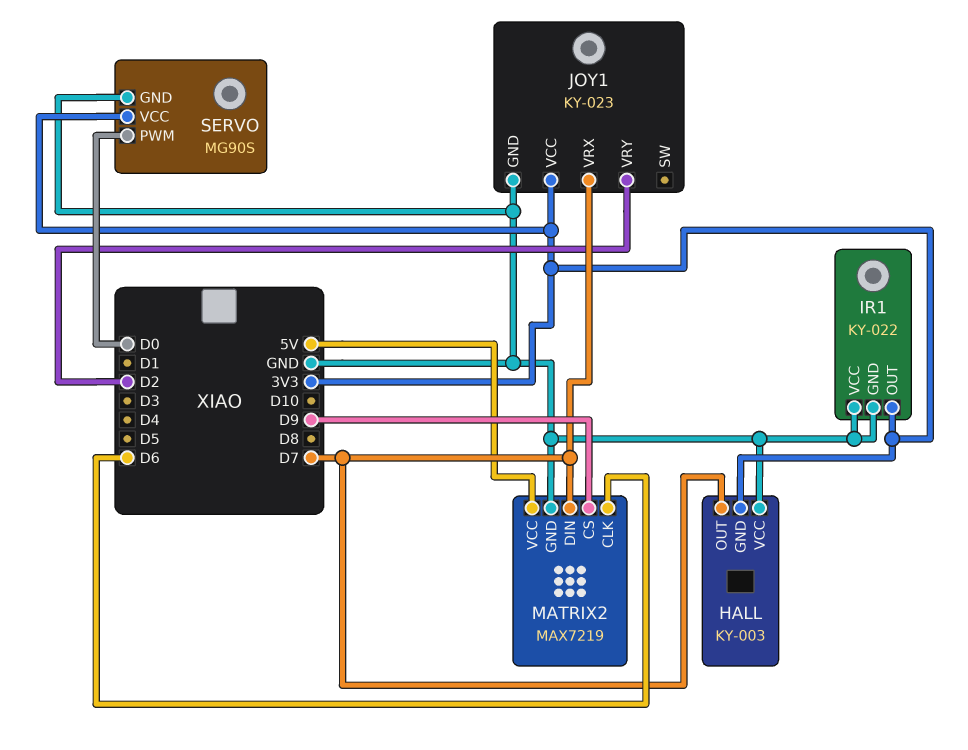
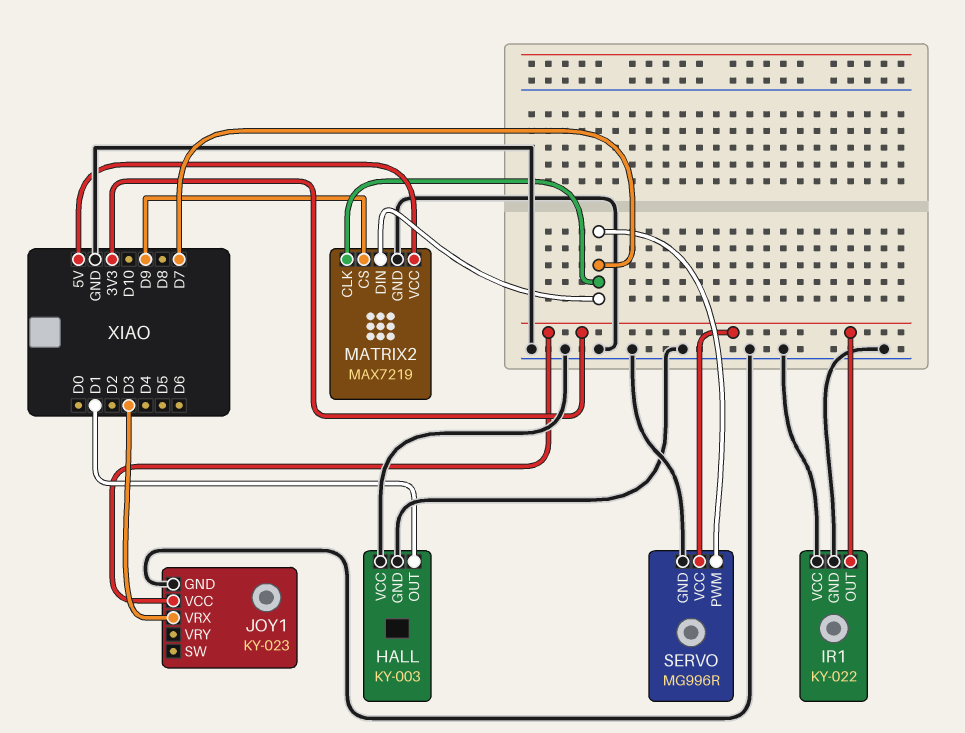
HALL pin GND: 3V3 -> GND
HALL pin OUT: D7 -> D1
JOY1 pin VRX: D7 -> D3
JOY1 pin VRY: D2 -> none
MATRIX2 pin CLK: D6 -> D7
SERVO: MG90S -> MG996R
SERVO pin PWM: D0 -> D7

